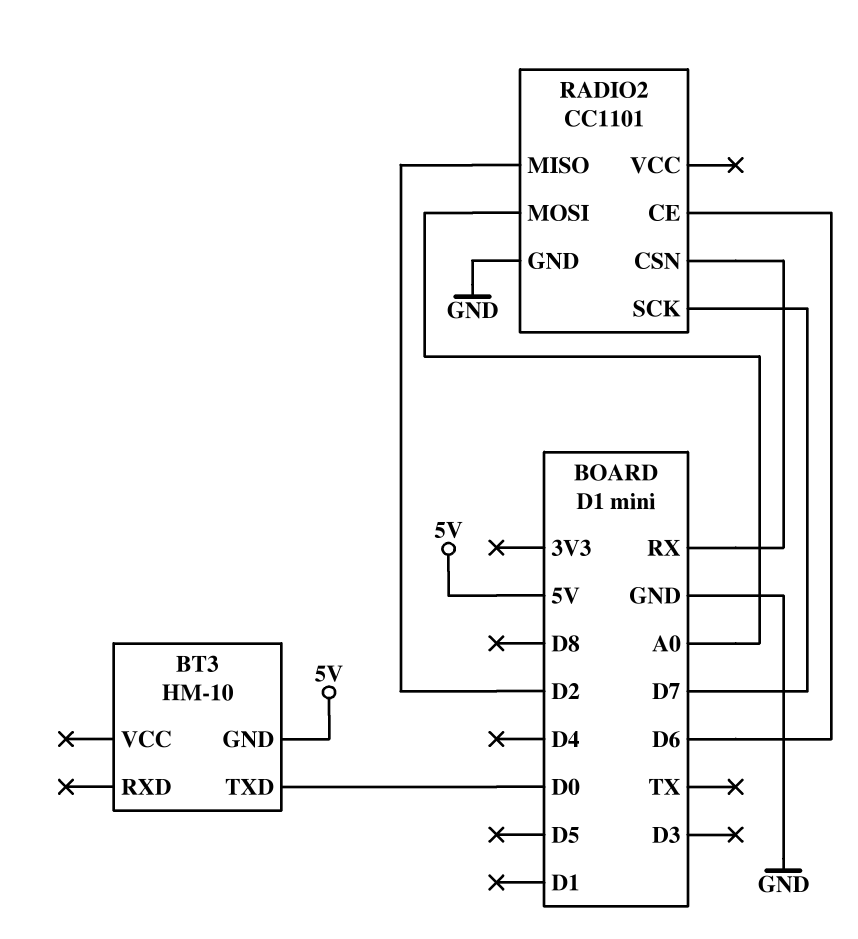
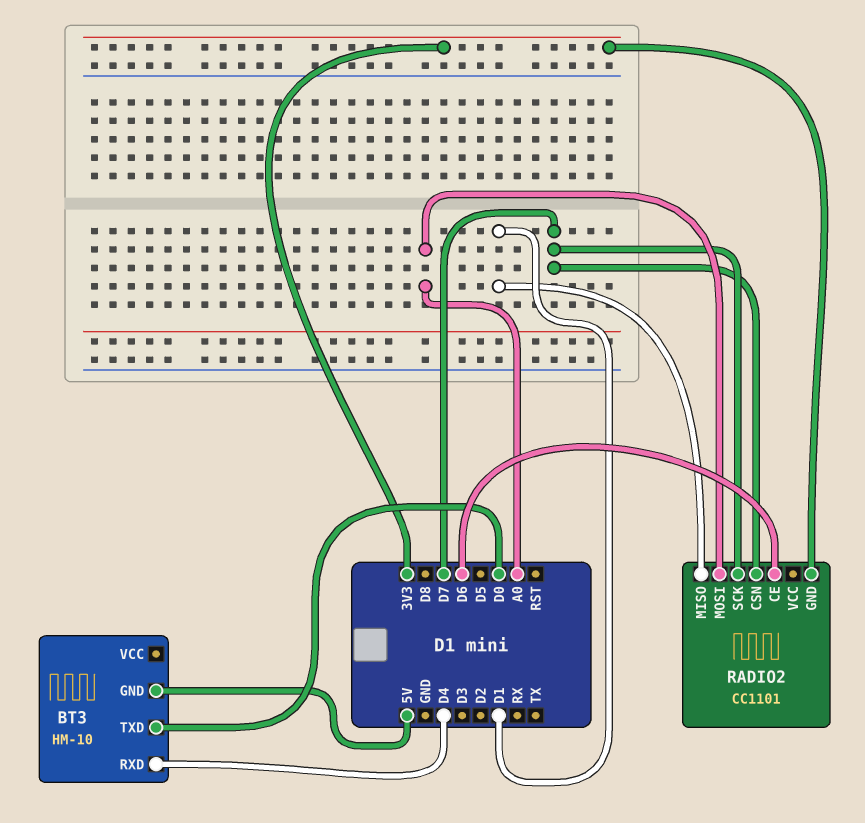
BT3 pin RXD: none -> D4
RADIO2 pin CSN: RX -> D7
RADIO2 pin GND: GND -> 3V3
RADIO2 pin MISO: D2 -> D1

